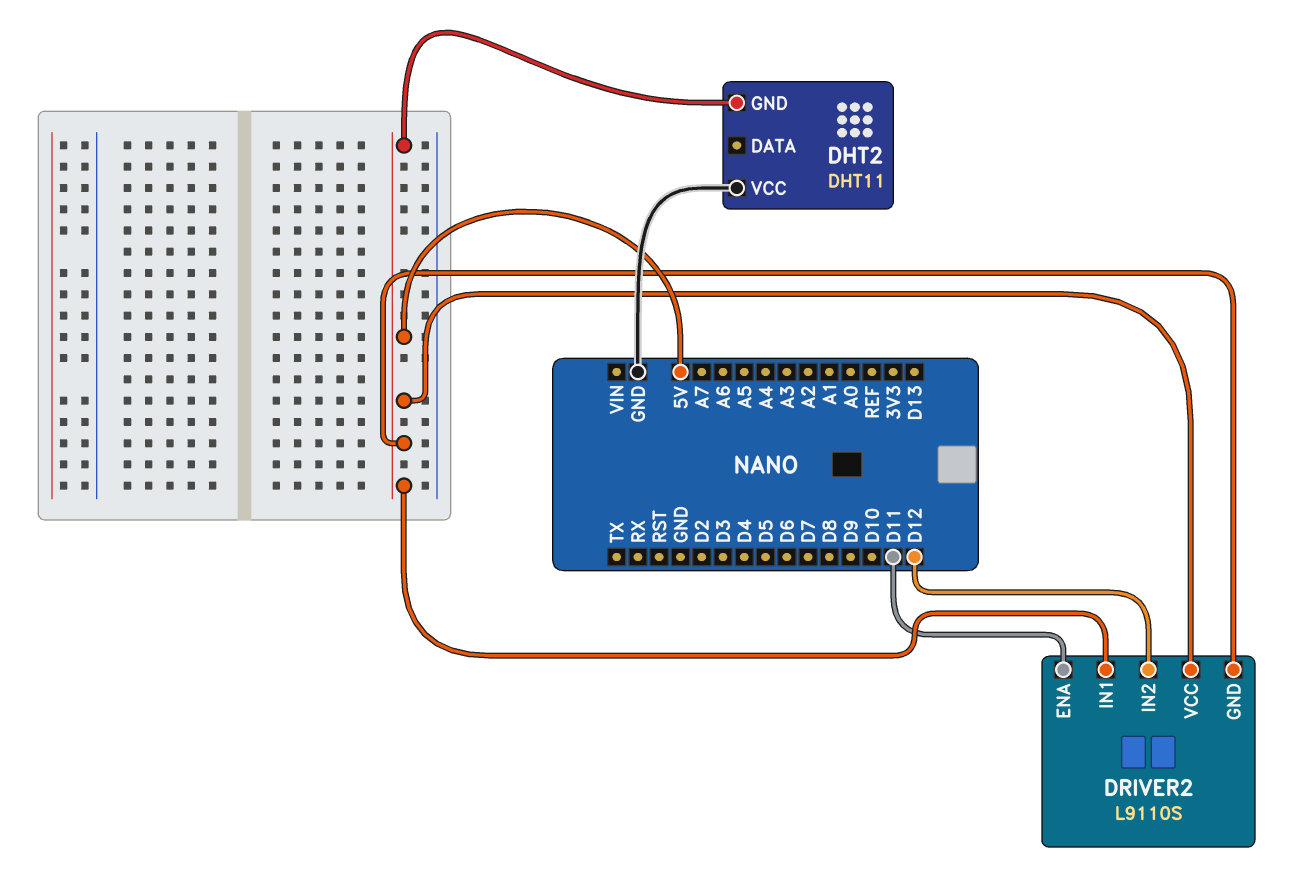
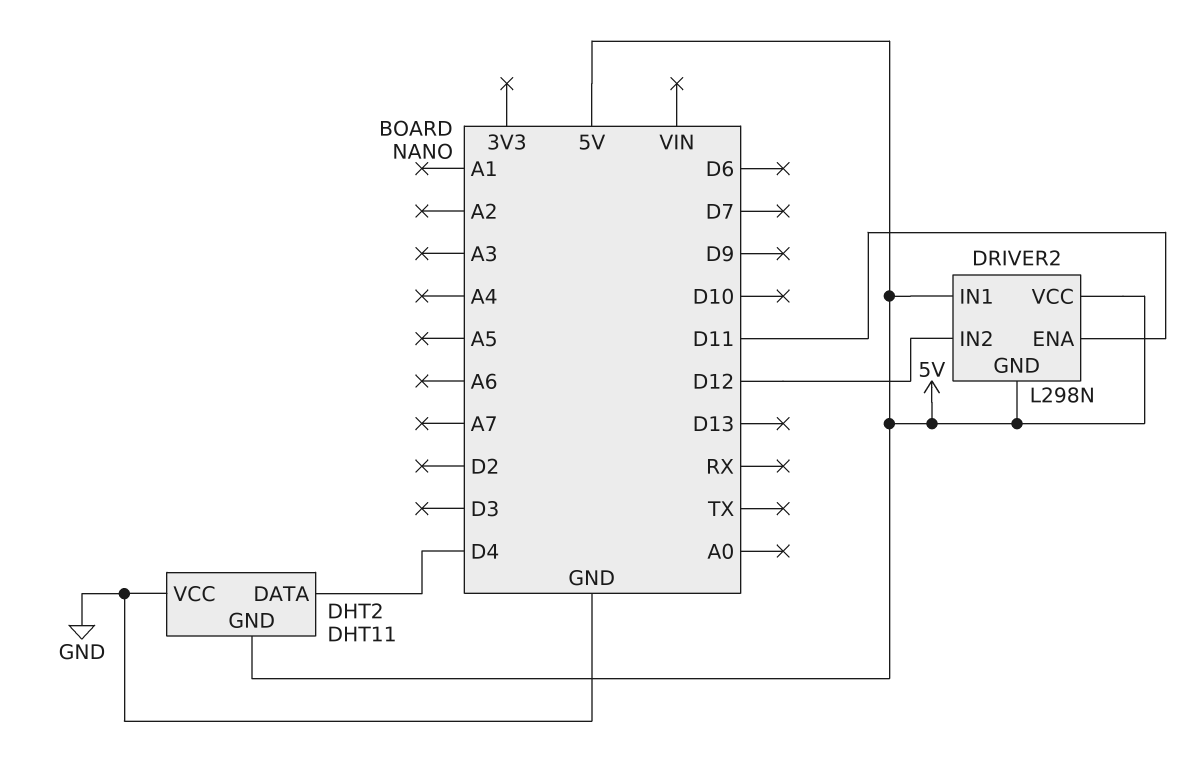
DHT2 pin DATA: none -> D4
DRIVER2: L9110S -> L298N

